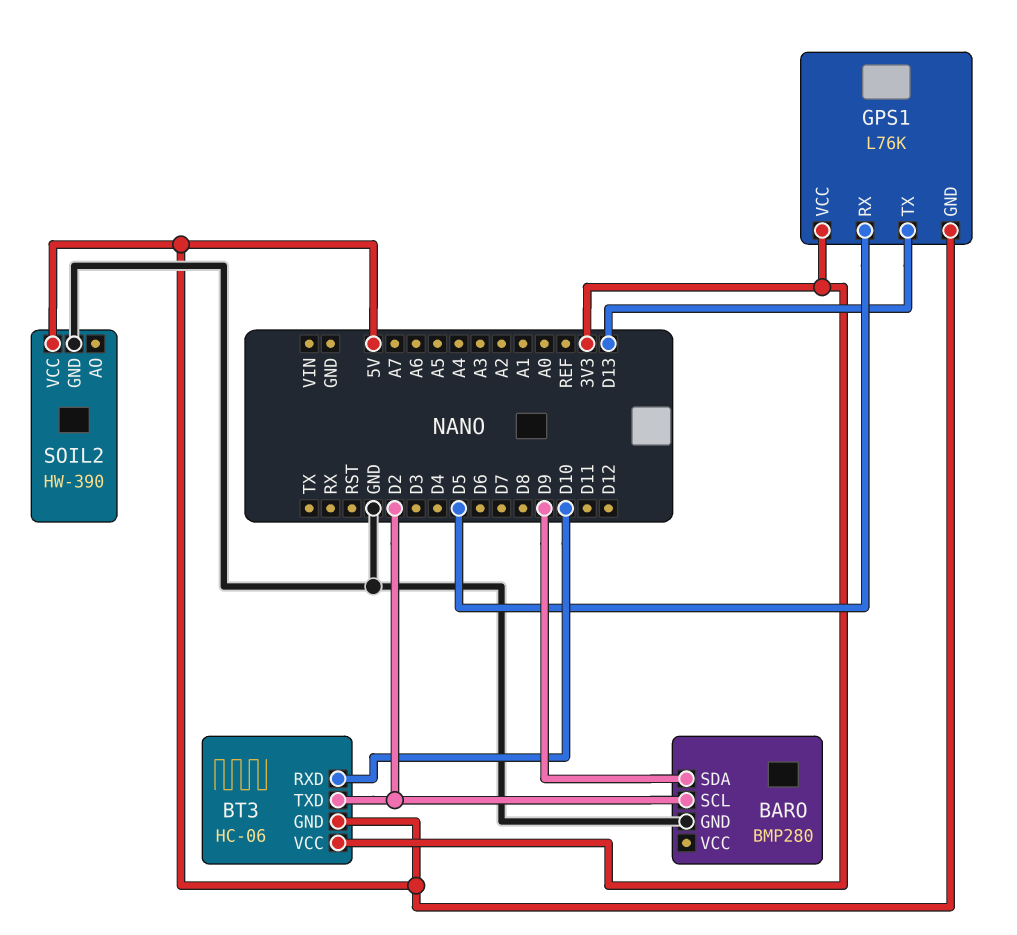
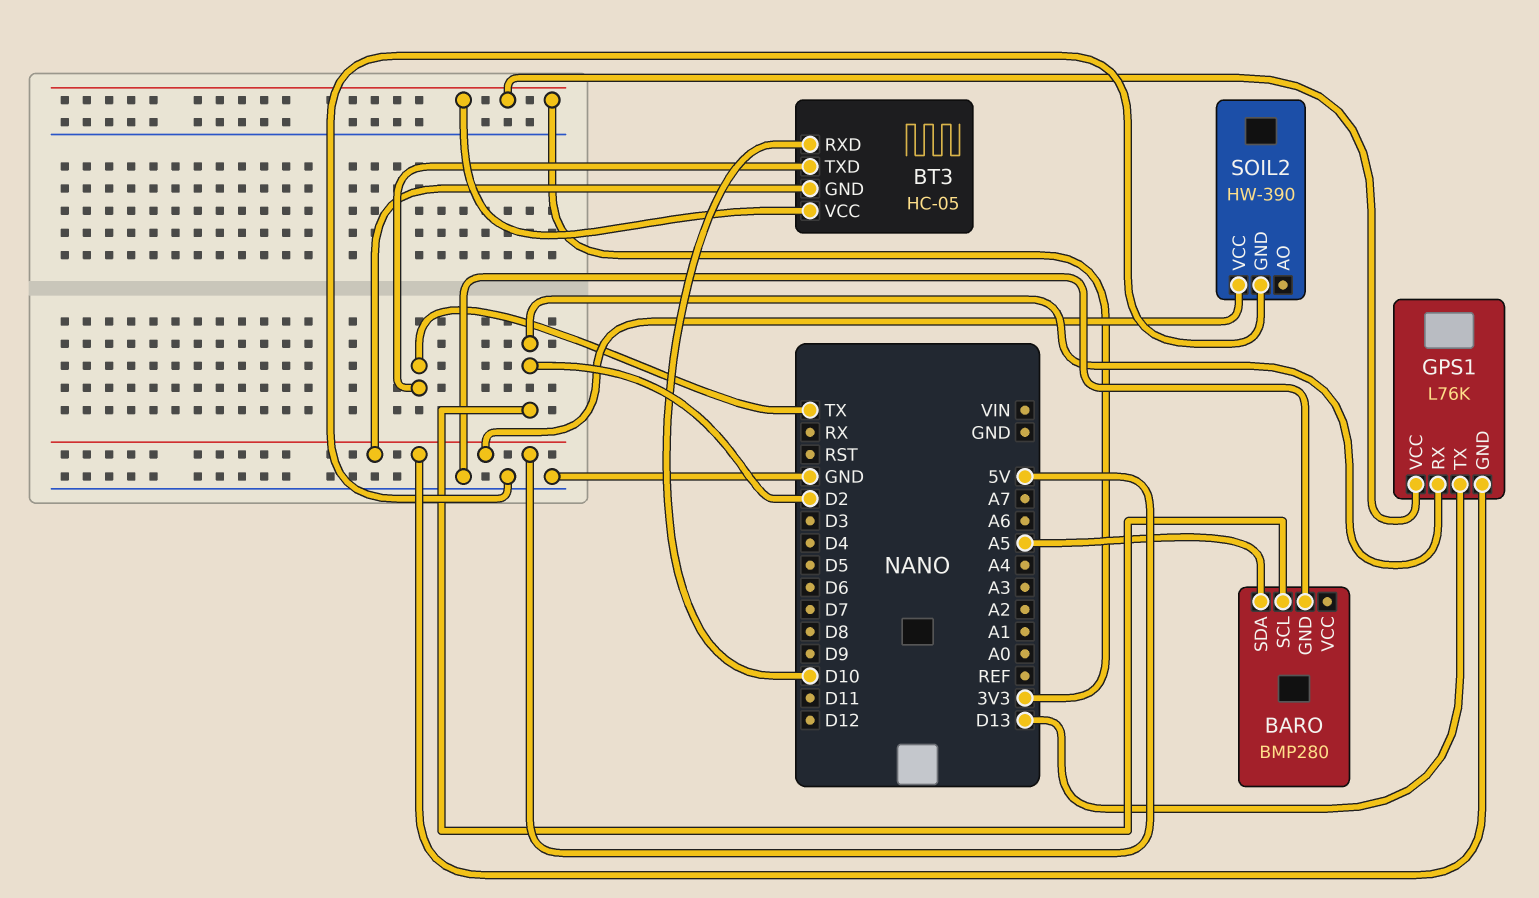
BARO pin SDA: D9 -> A5
BT3: HC-06 -> HC-05
BT3 pin TXD: D2 -> TX
GPS1 pin RX: D5 -> D2

